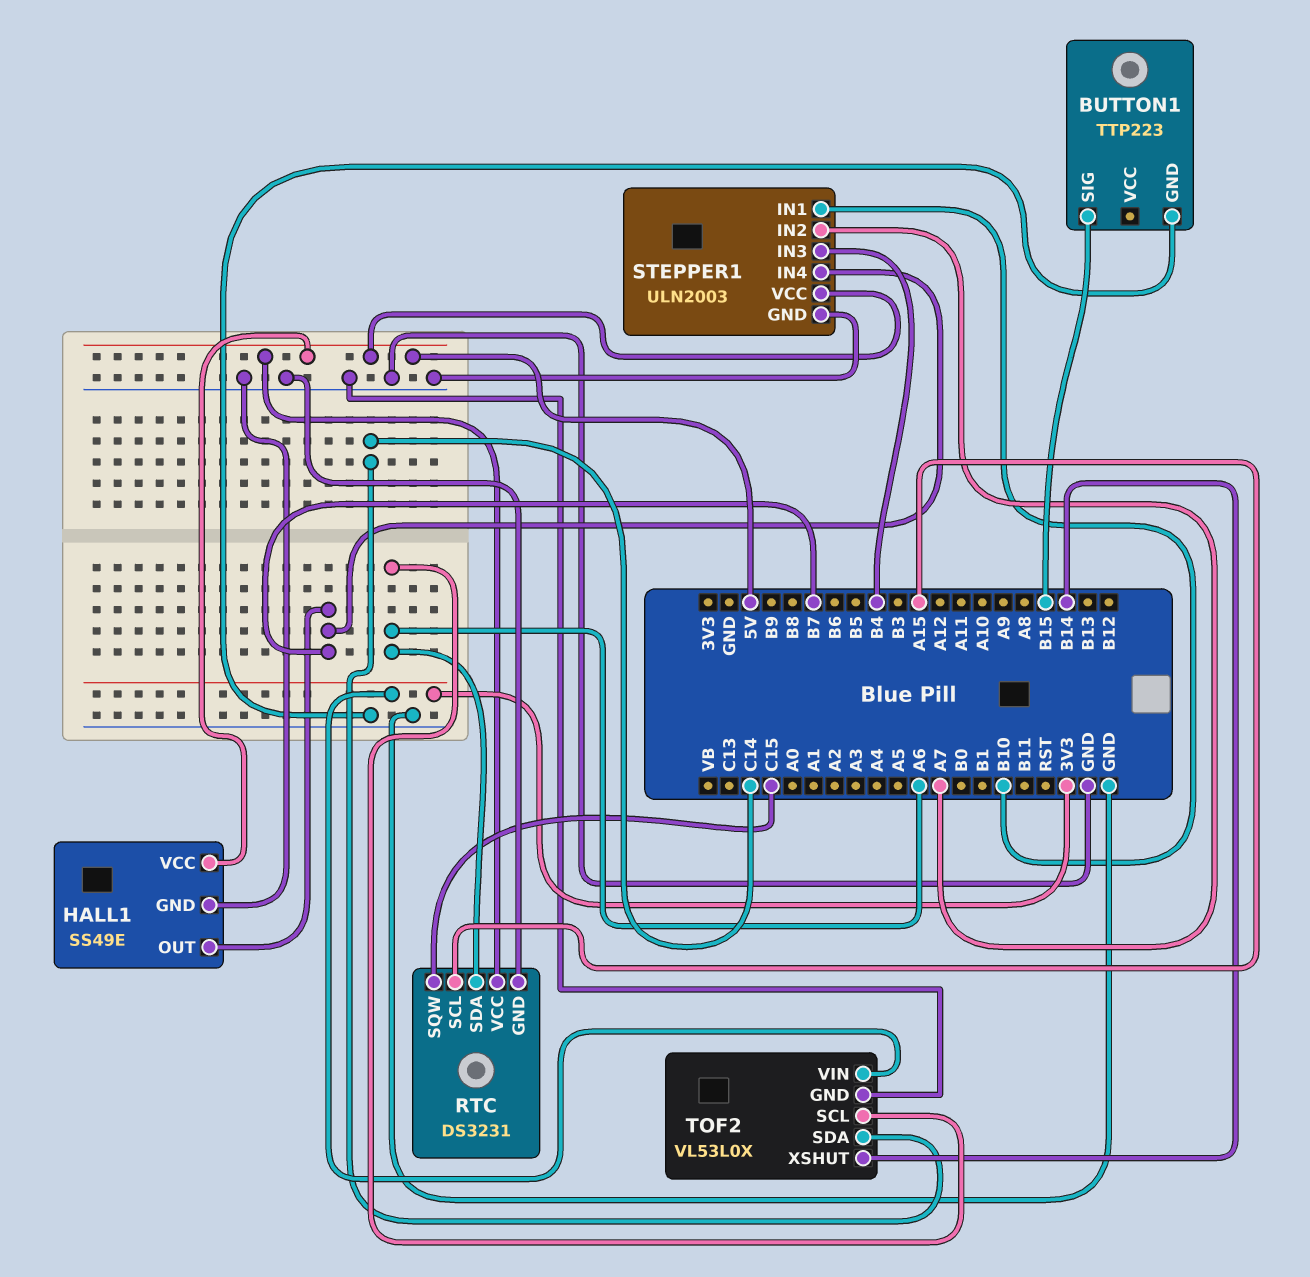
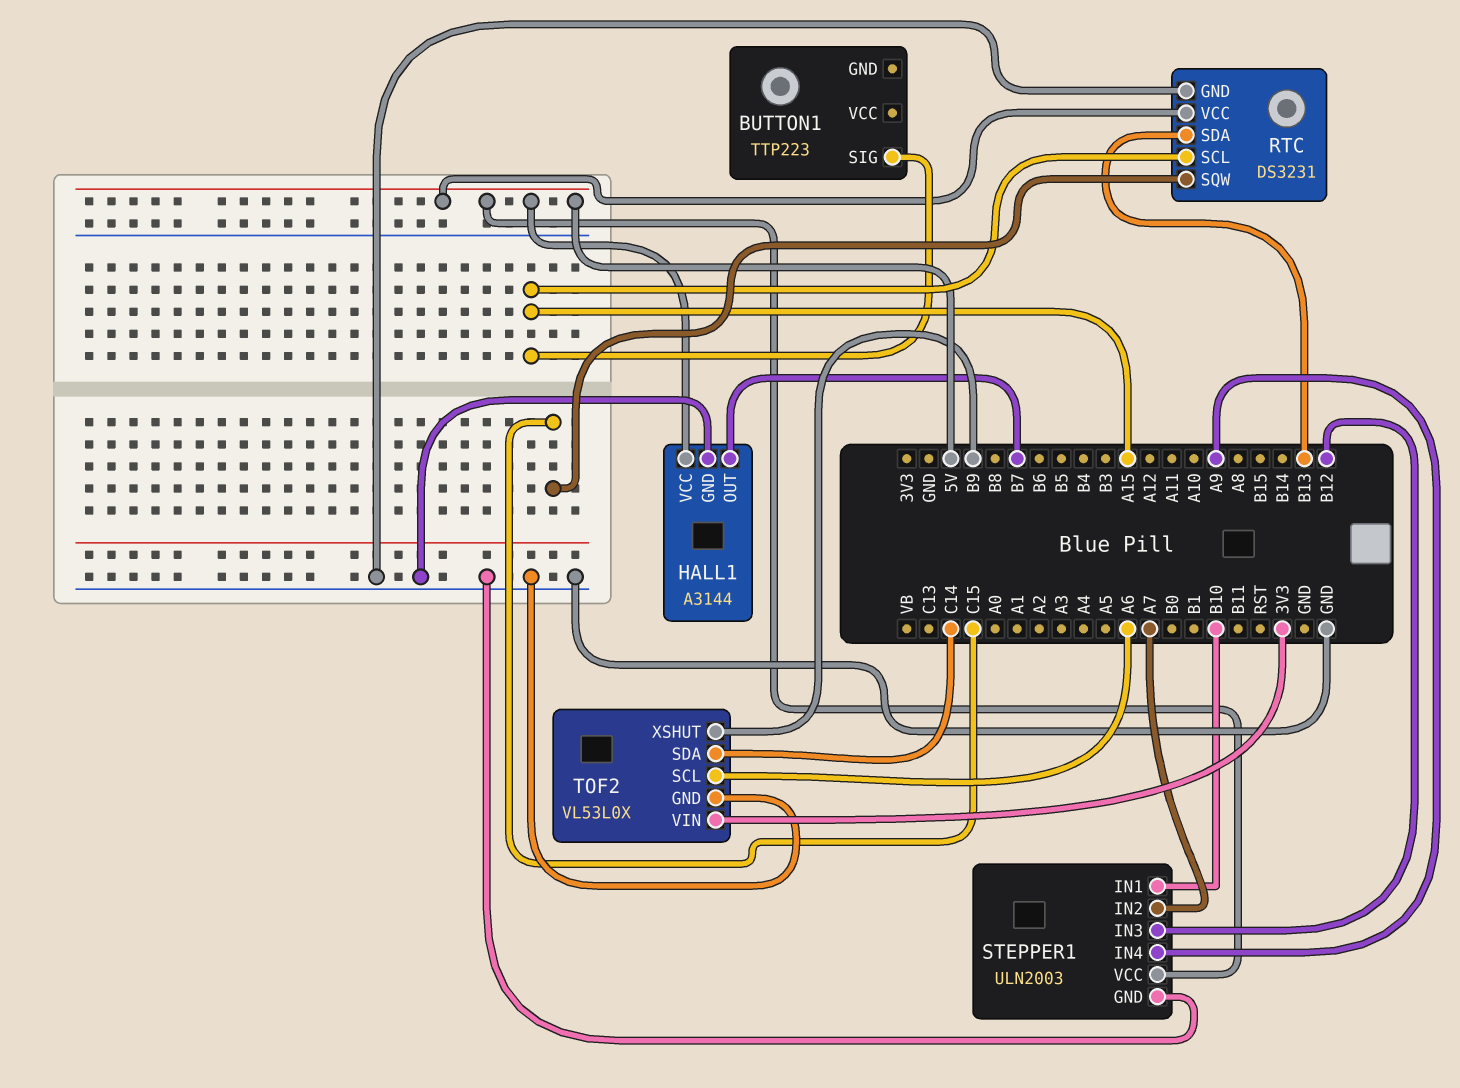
BUTTON1 pin GND: GND -> none
BUTTON1 pin SIG: B15 -> A15
HALL1: SS49E -> A3144
RTC pin SDA: A6 -> B13
STEPPER1 pin IN3: B4 -> B12
STEPPER1 pin IN4: B7 -> A9
TOF2 pin XSHUT: B14 -> B9

